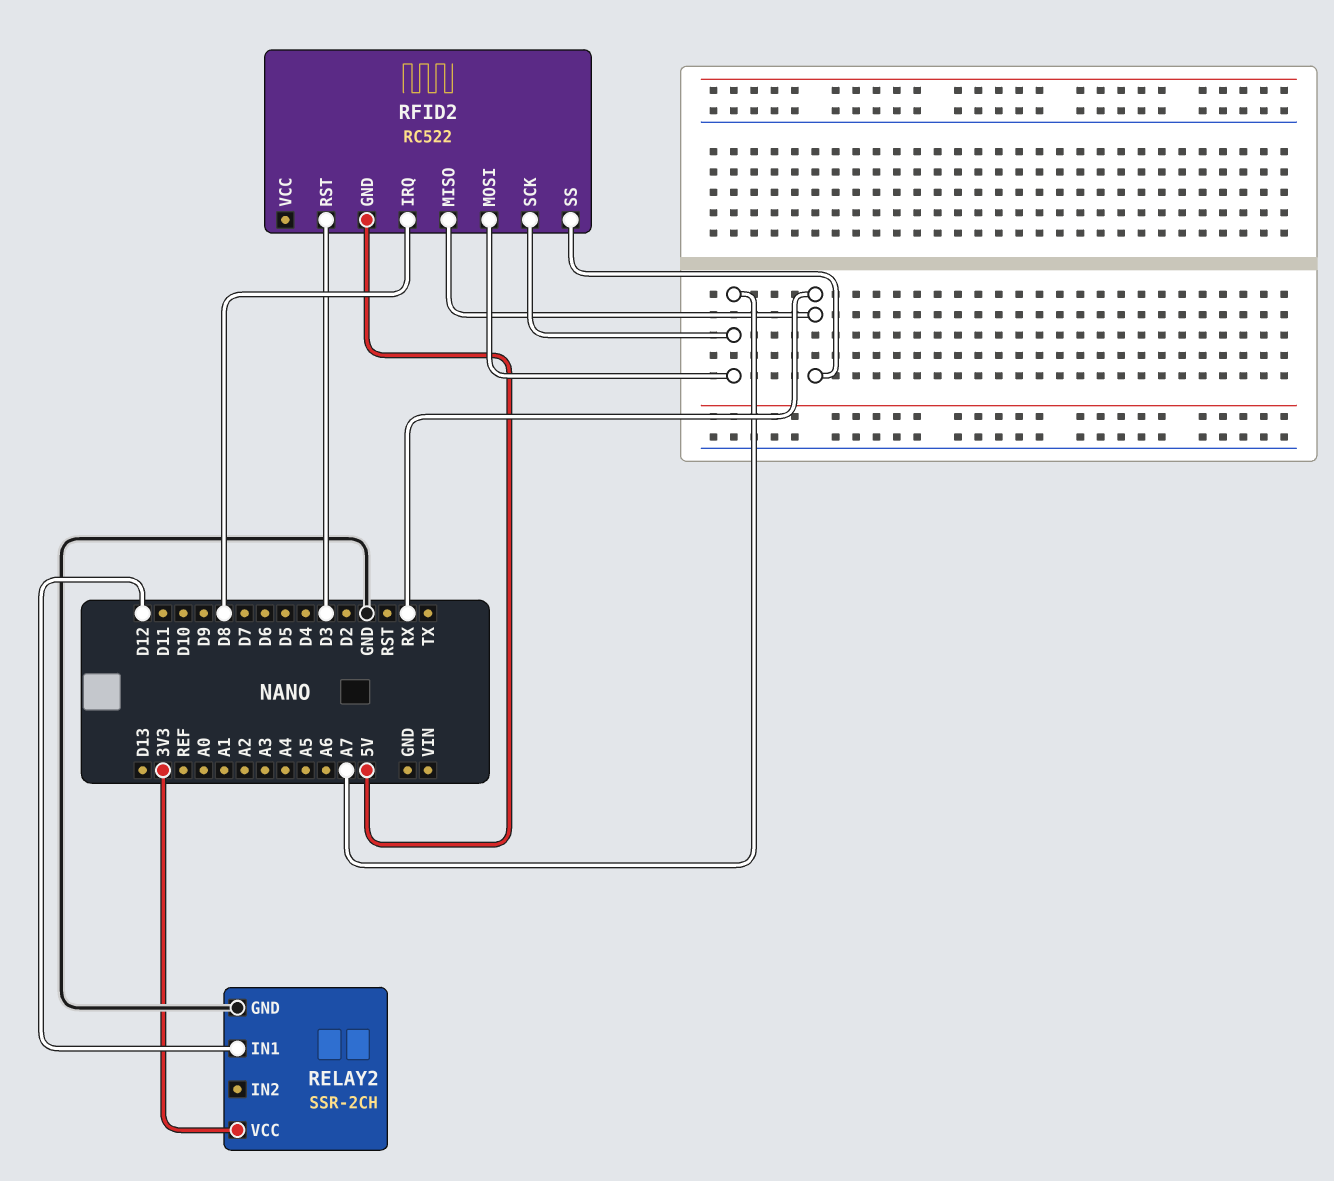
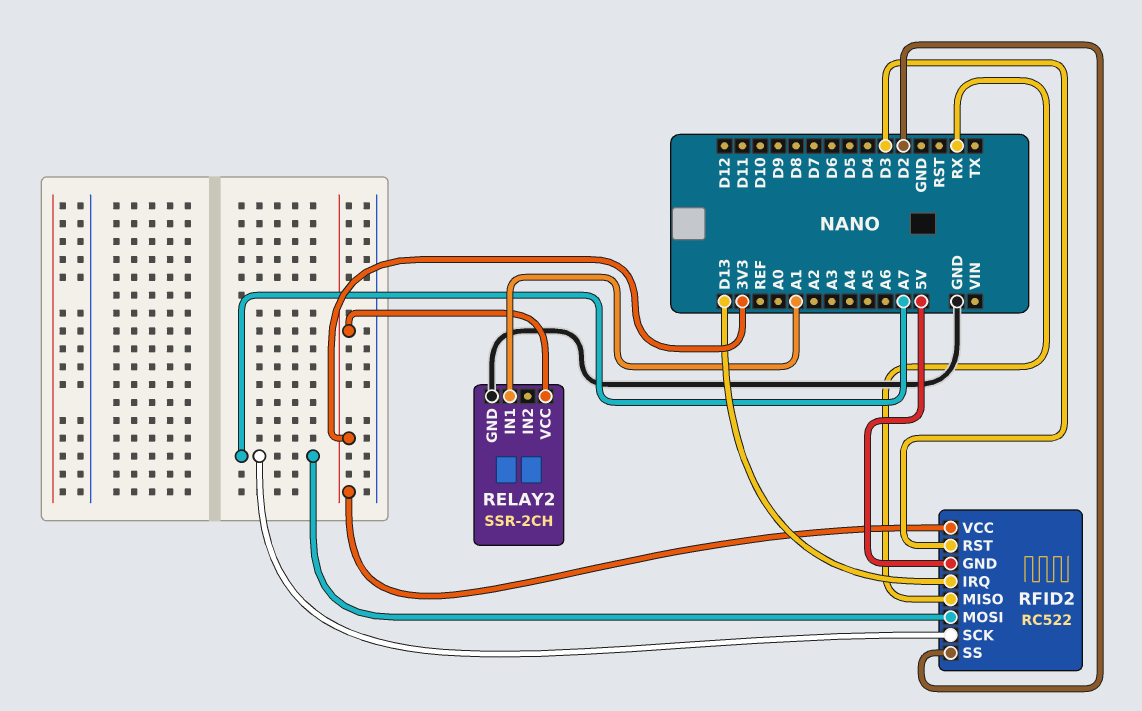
RELAY2 pin IN1: D12 -> A1
RFID2 pin IRQ: D8 -> D13
RFID2 pin SS: RX -> D2
RFID2 pin VCC: none -> 3V3

